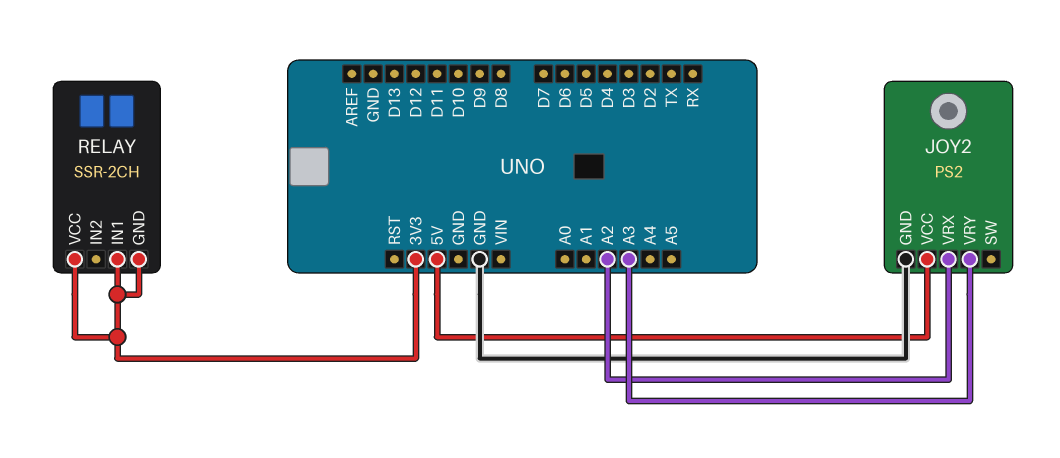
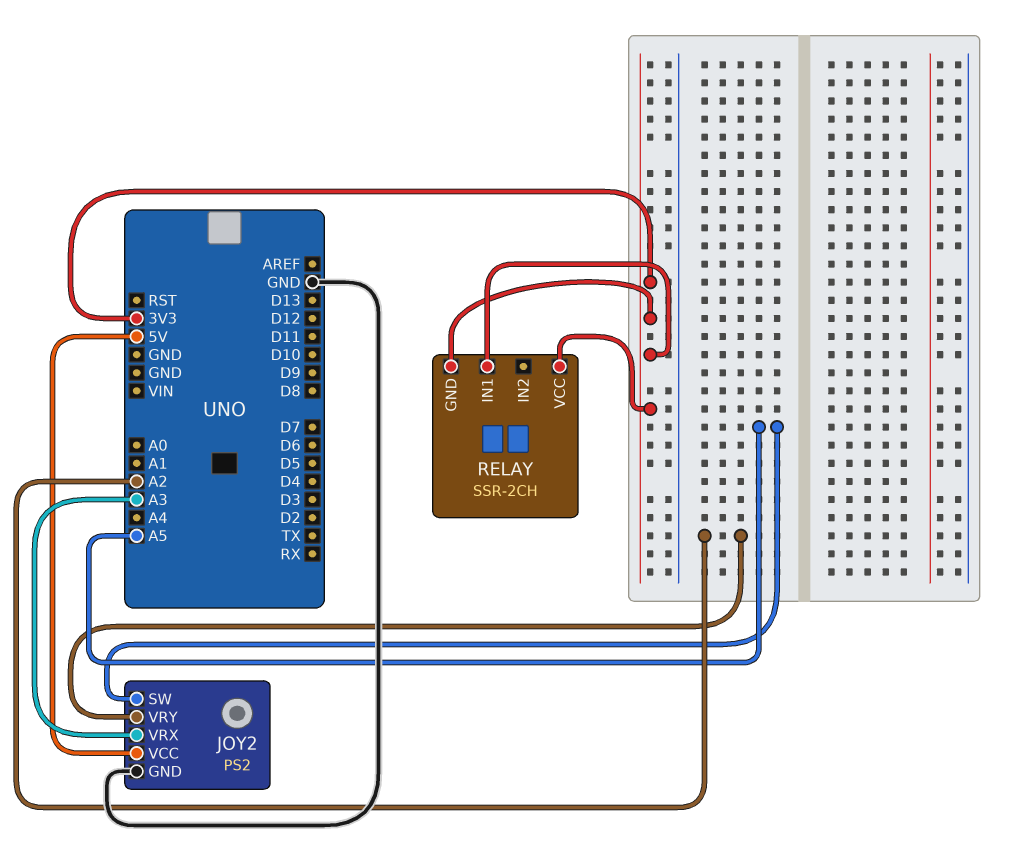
JOY2 pin SW: none -> A5
JOY2 pin VRX: A2 -> A3
JOY2 pin VRY: A3 -> A2

